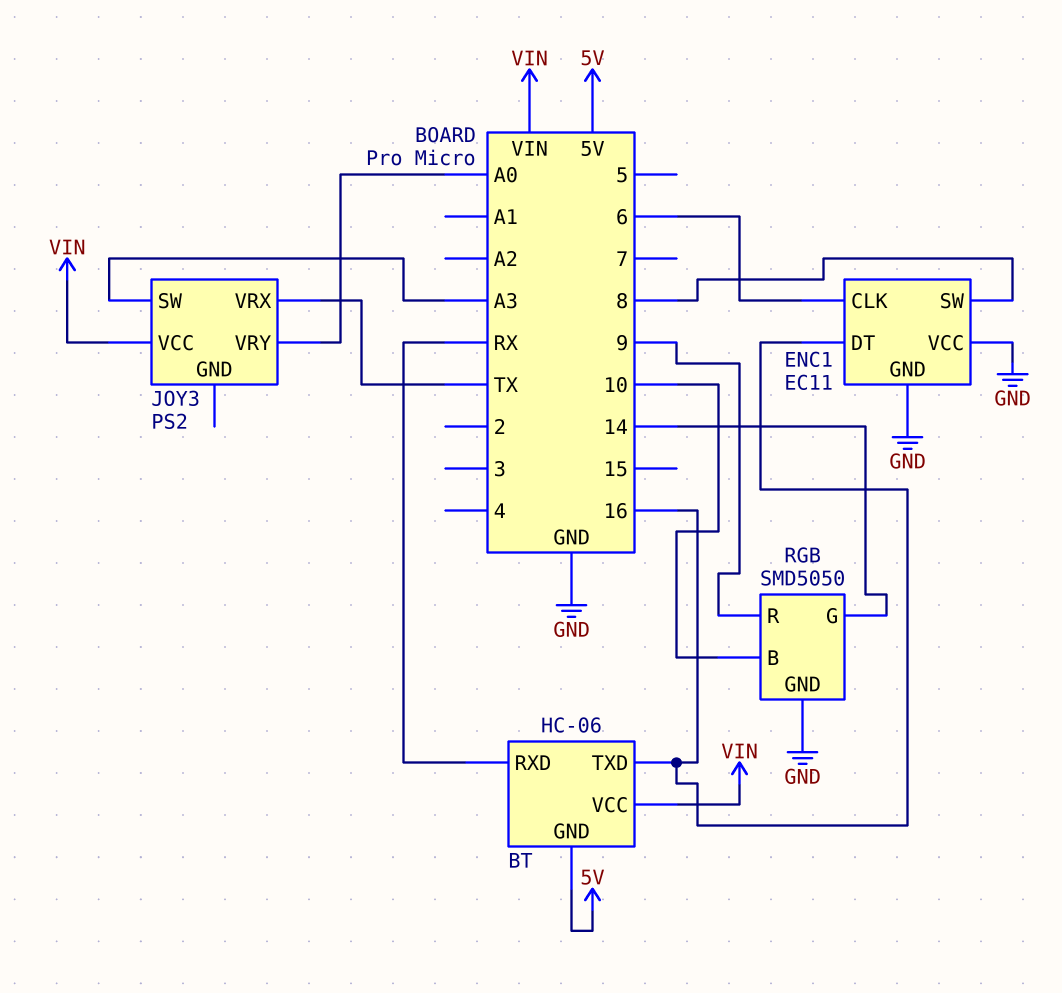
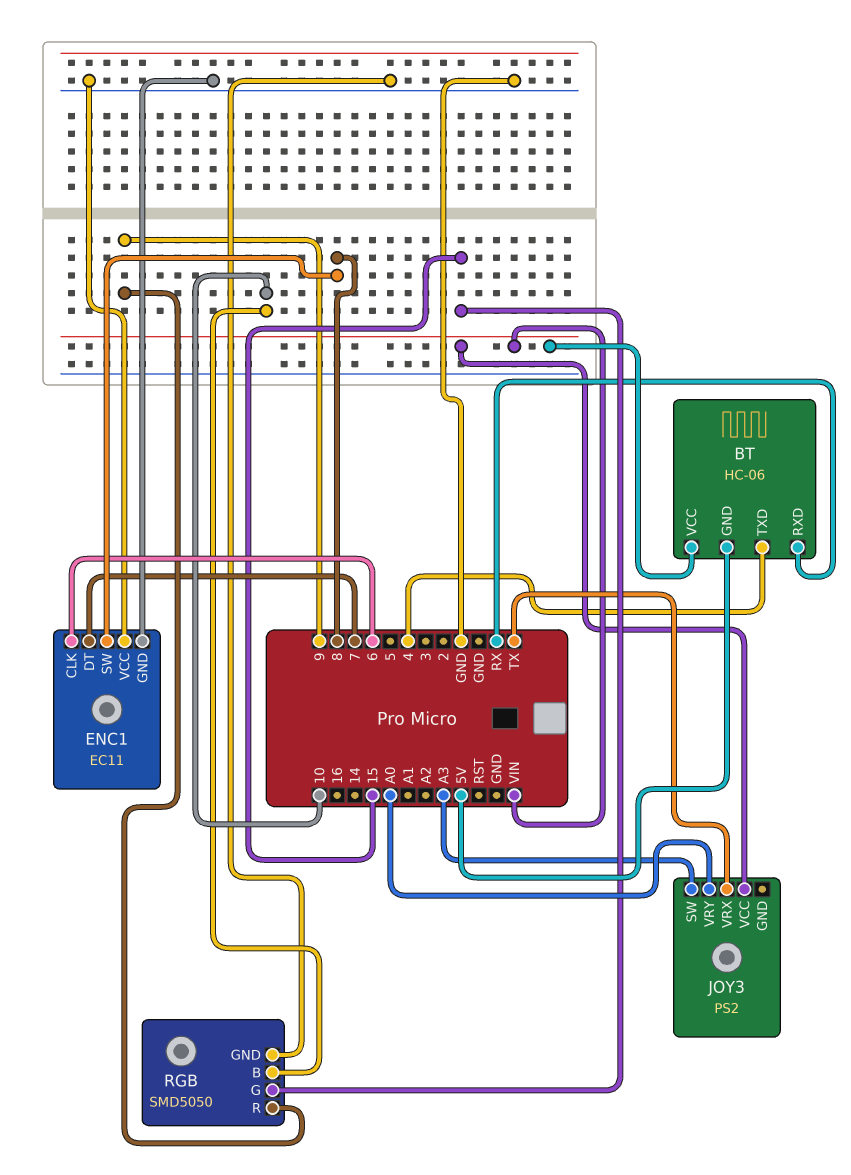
BT pin TXD: 16 -> 4
ENC1 pin DT: 16 -> 7
RGB pin G: 14 -> 15

